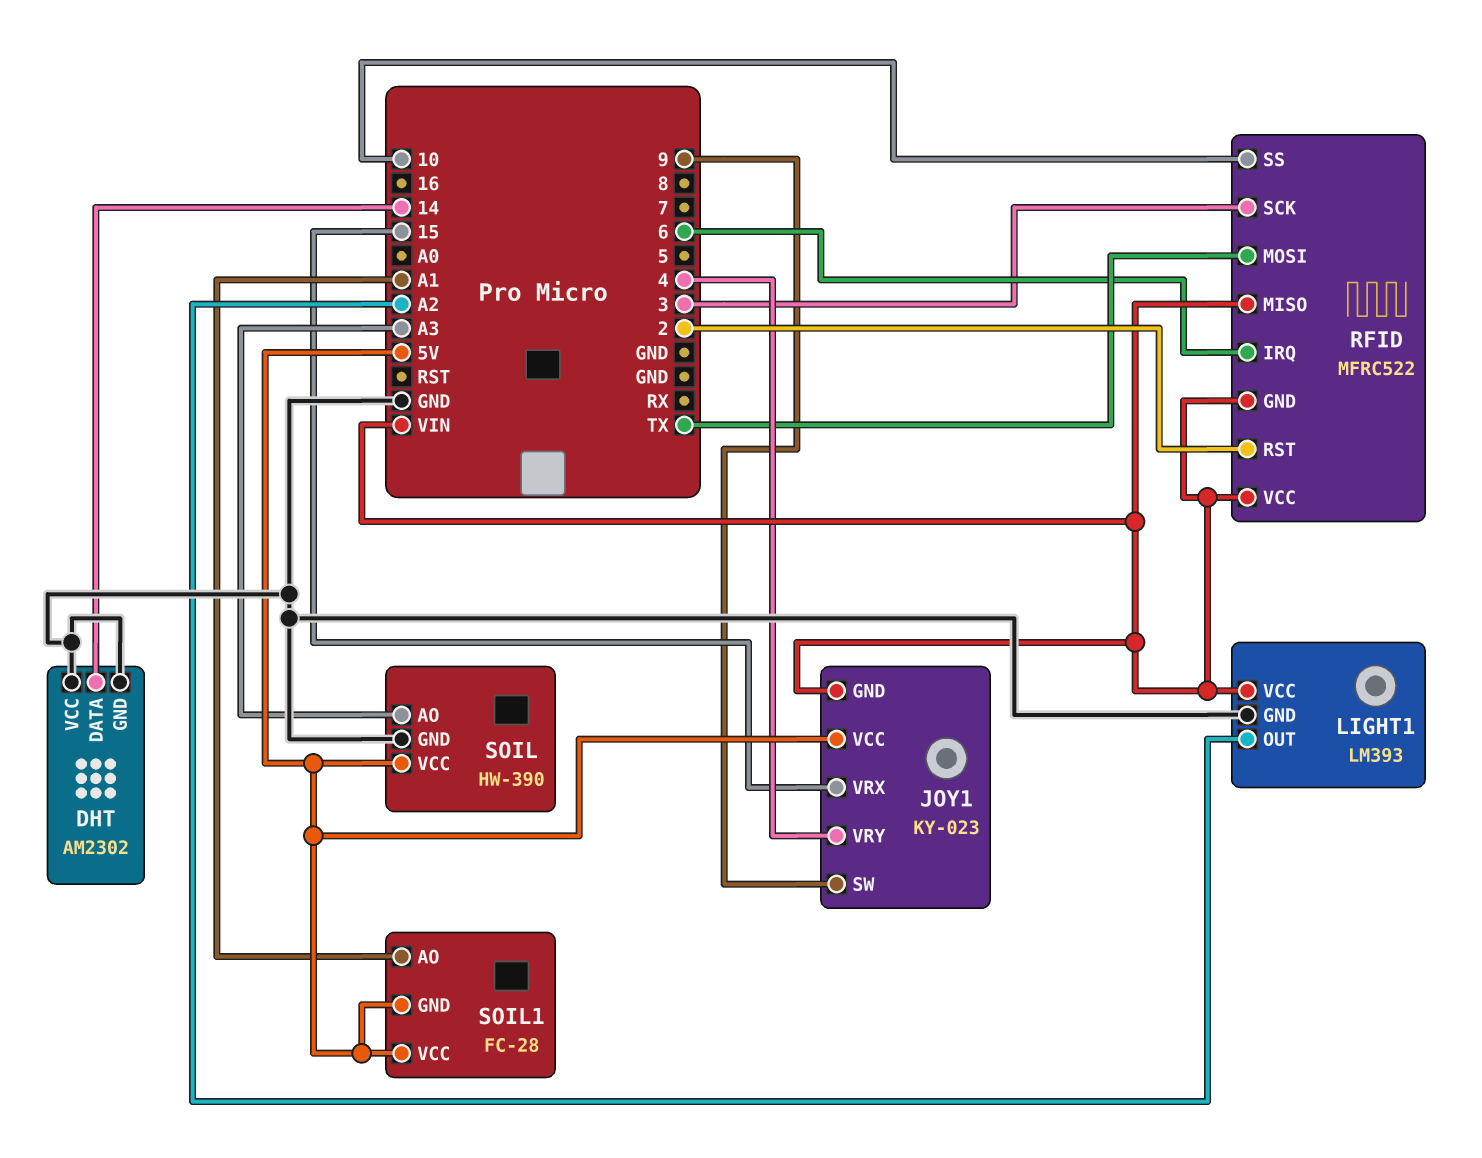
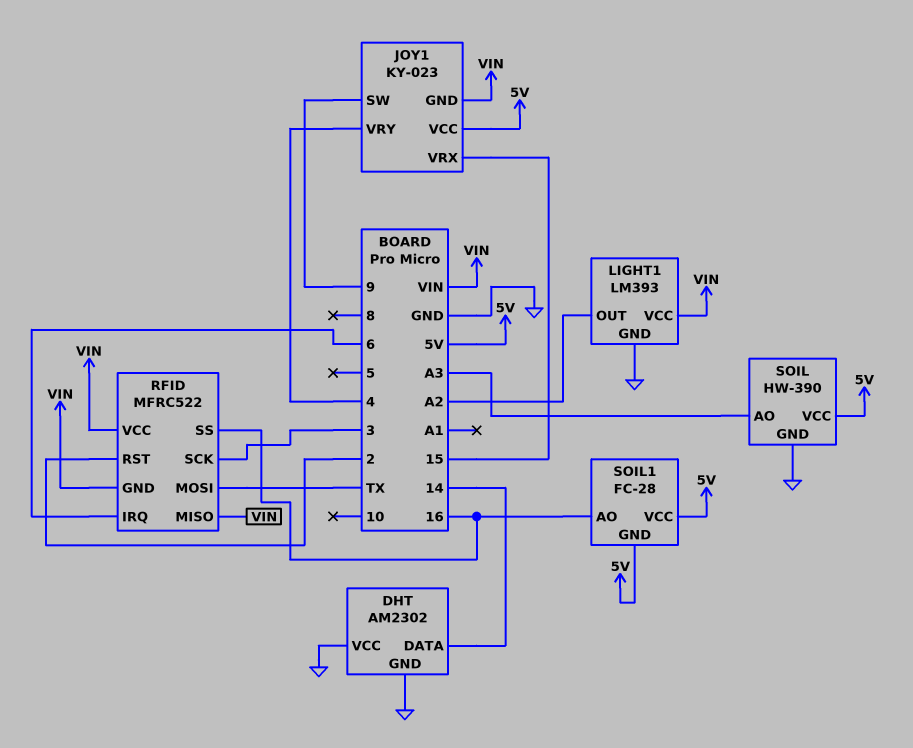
RFID pin SS: 10 -> 16
SOIL1 pin AO: A1 -> 16

